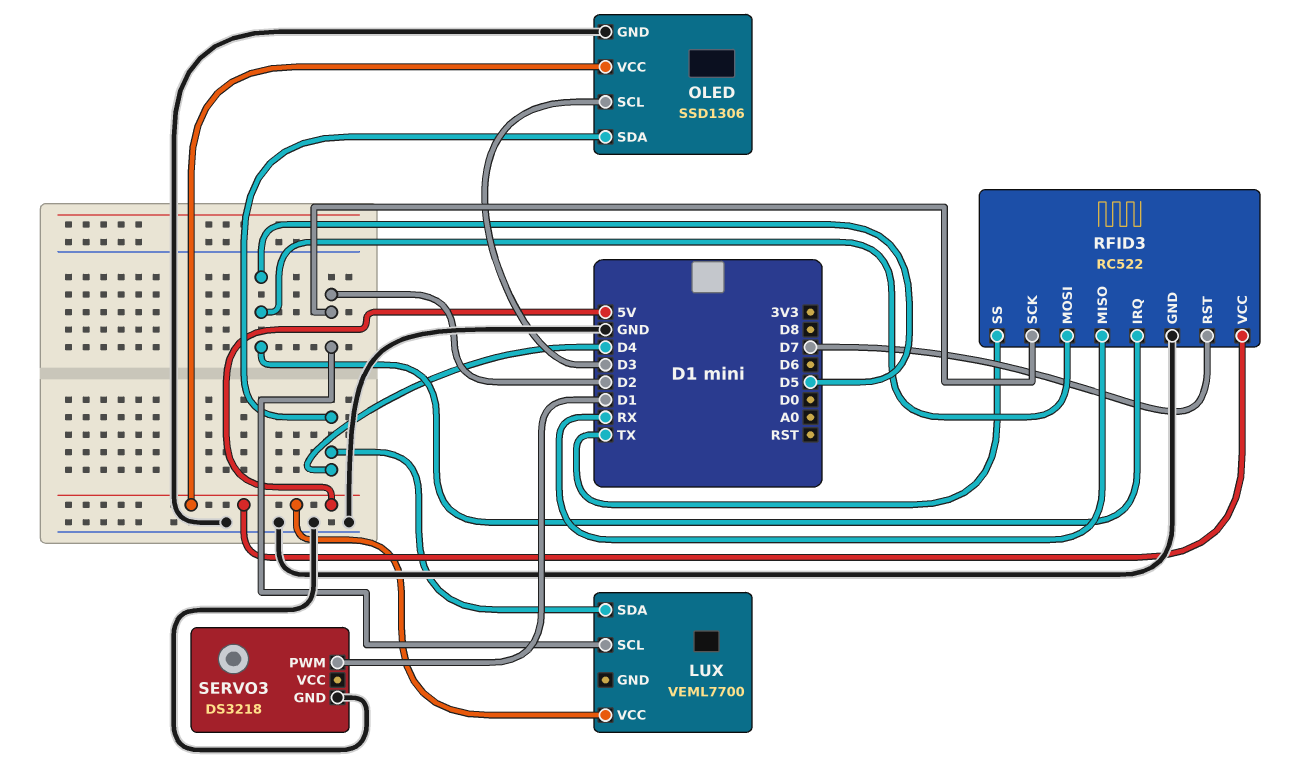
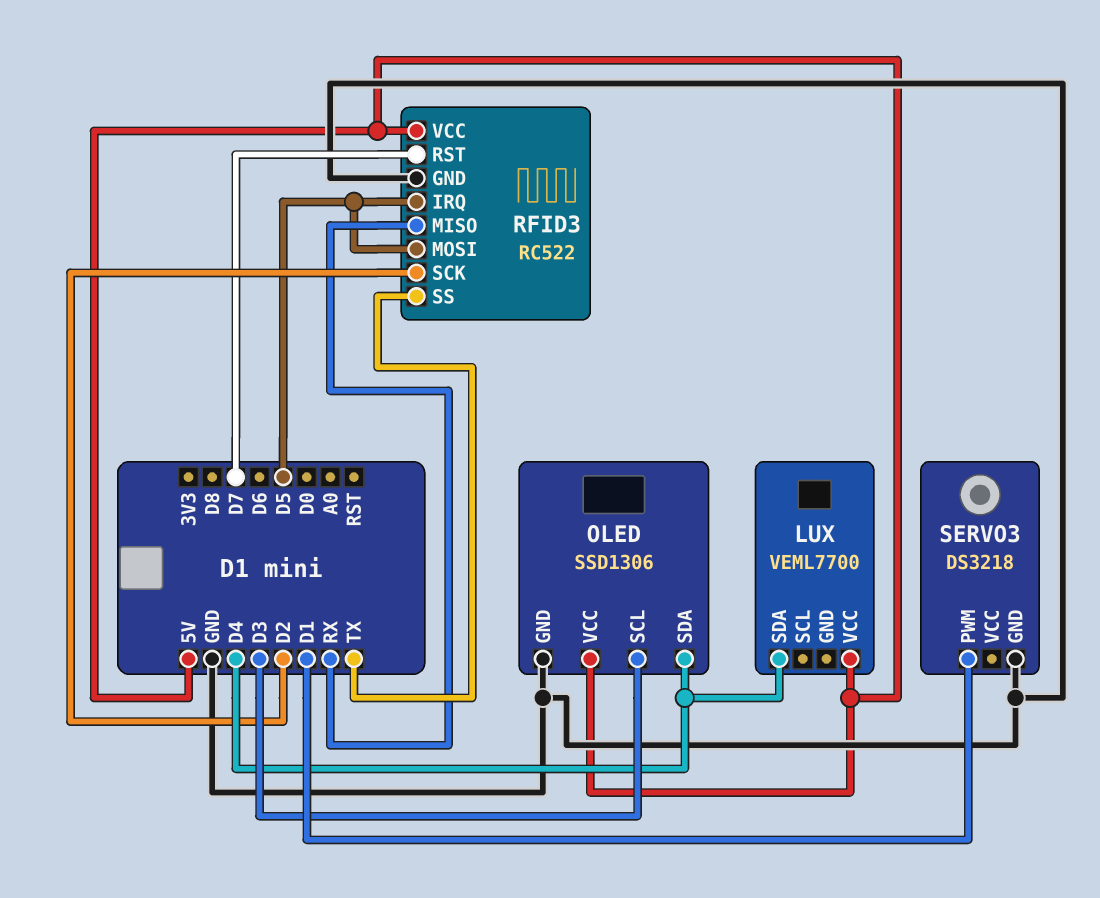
LUX pin SCL: D2 -> none

